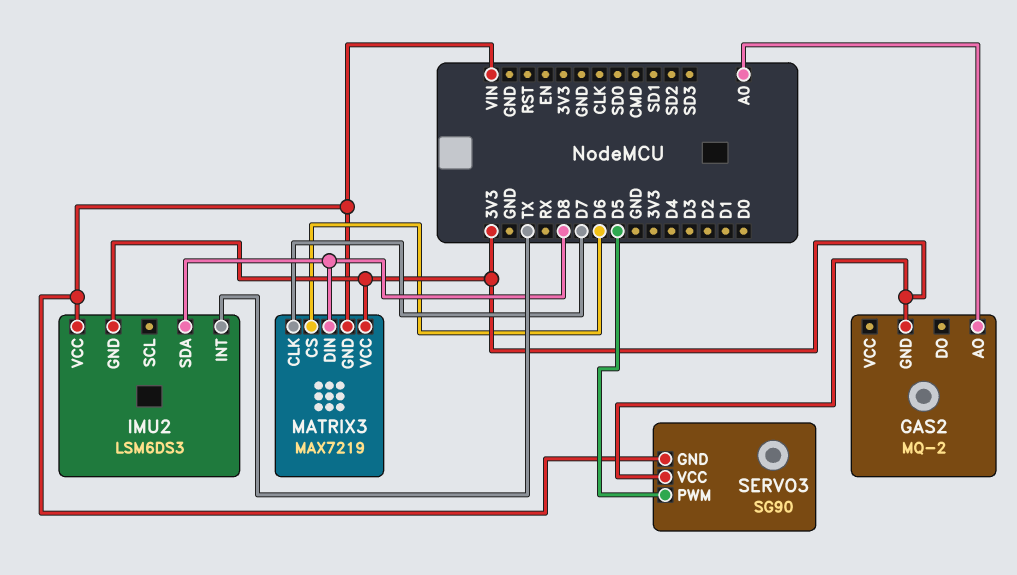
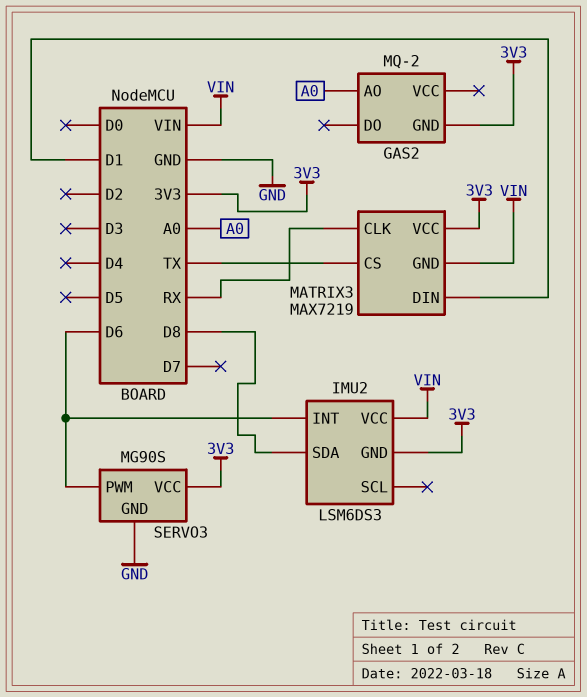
IMU2 pin INT: TX -> D6
MATRIX3 pin CLK: D7 -> RX
MATRIX3 pin CS: D6 -> TX
MATRIX3 pin DIN: D8 -> D1
SERVO3: SG90 -> MG90S
SERVO3 pin GND: VIN -> GND
SERVO3 pin PWM: D5 -> D6

